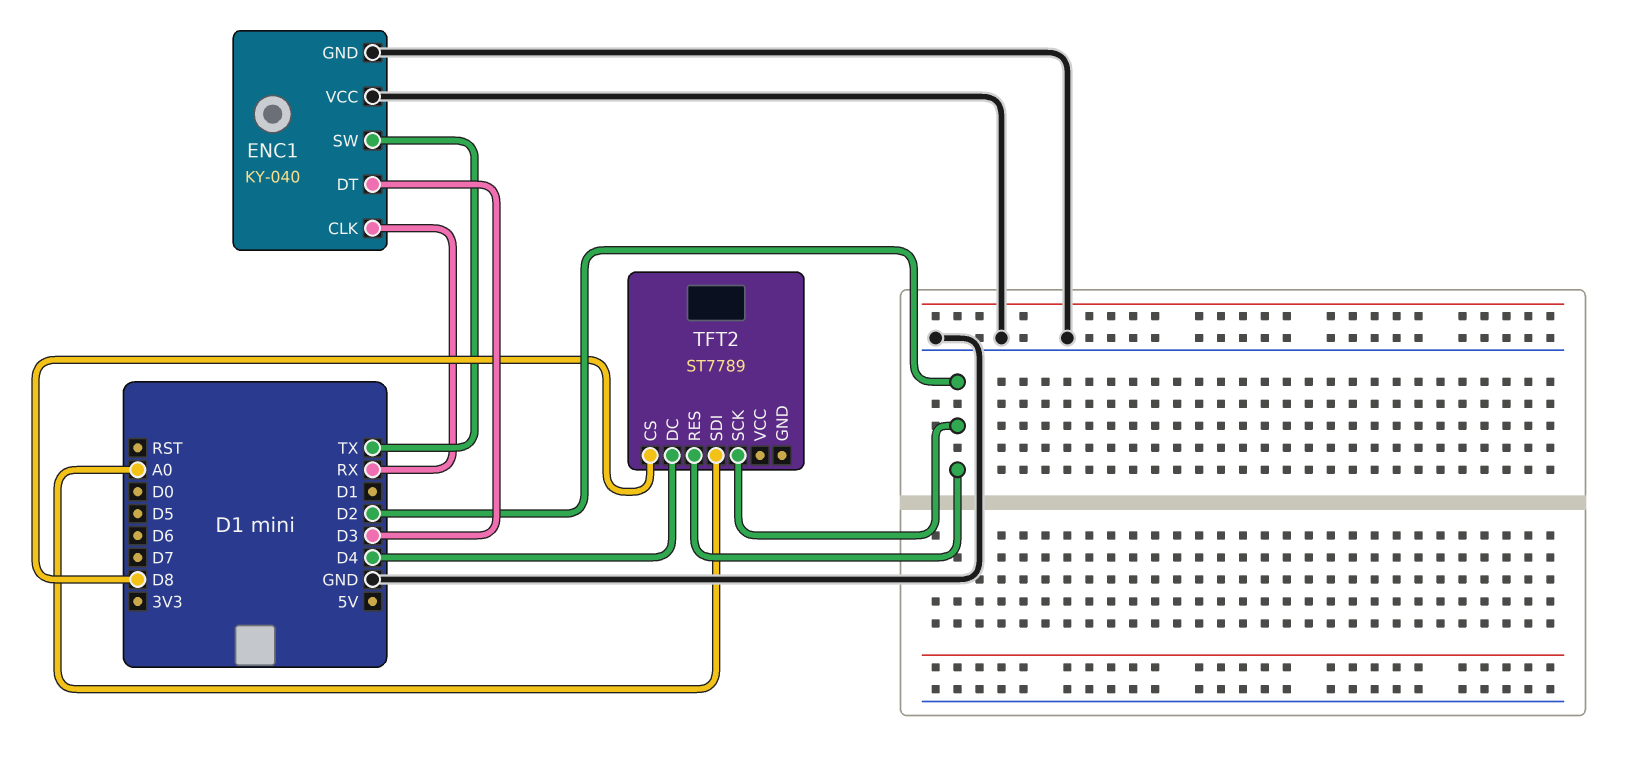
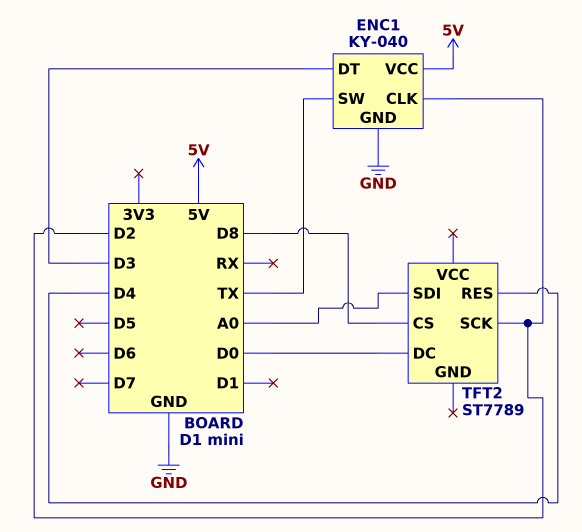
ENC1 pin CLK: RX -> D2
ENC1 pin VCC: GND -> 5V
TFT2 pin DC: D4 -> D0
TFT2 pin RES: D2 -> D4

